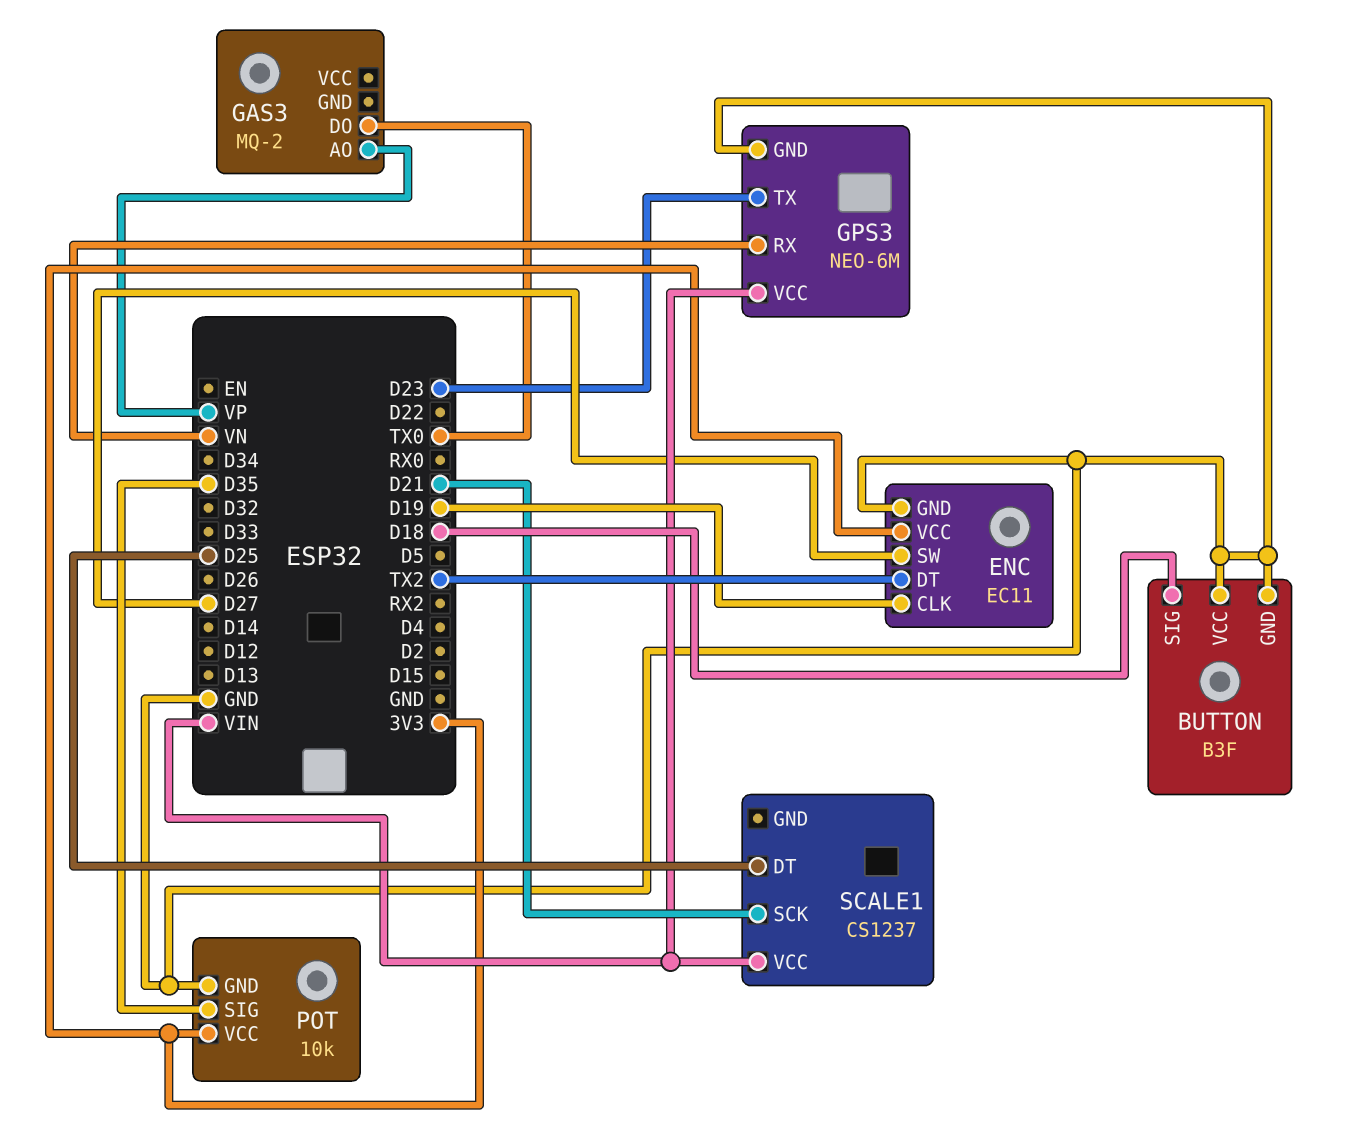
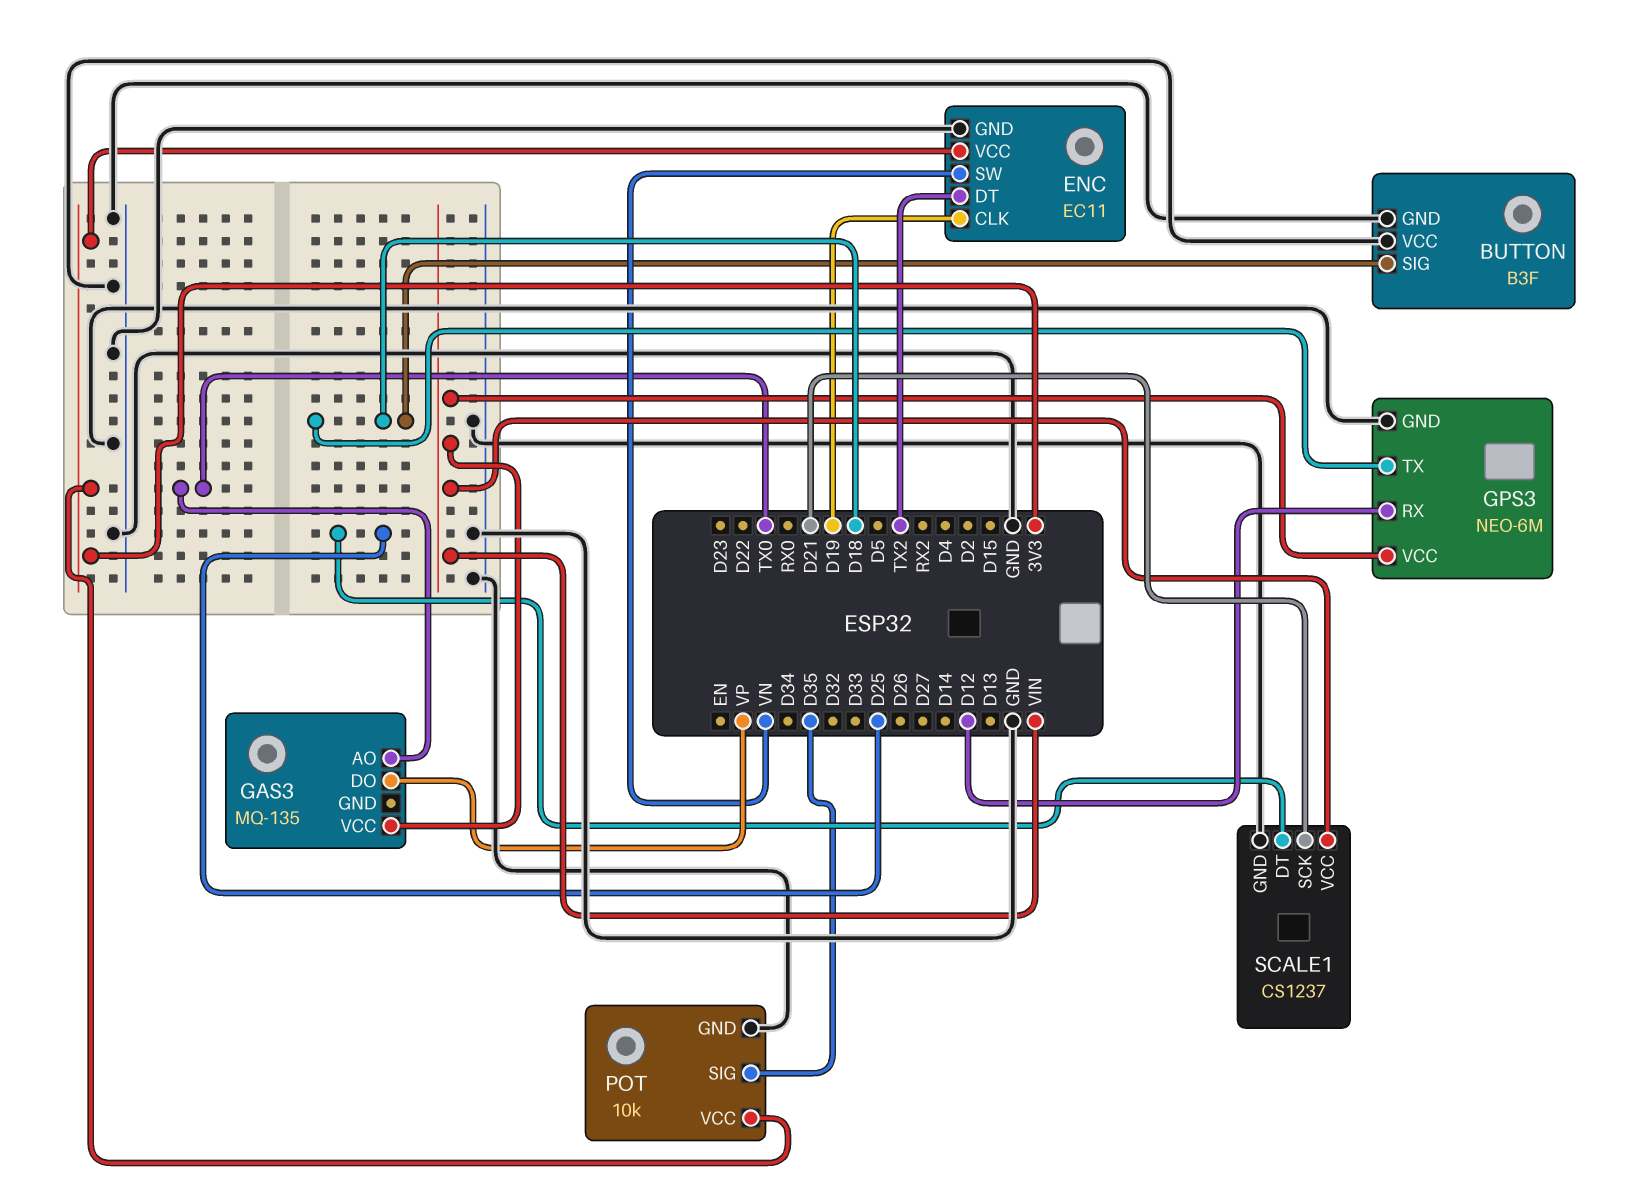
ENC pin SW: D27 -> VN
GAS3: MQ-2 -> MQ-135
GAS3 pin AO: VP -> TX0
GAS3 pin DO: TX0 -> VP
GAS3 pin VCC: none -> VIN
GPS3 pin RX: VN -> D12
GPS3 pin TX: D23 -> D18
SCALE1 pin GND: none -> GND

